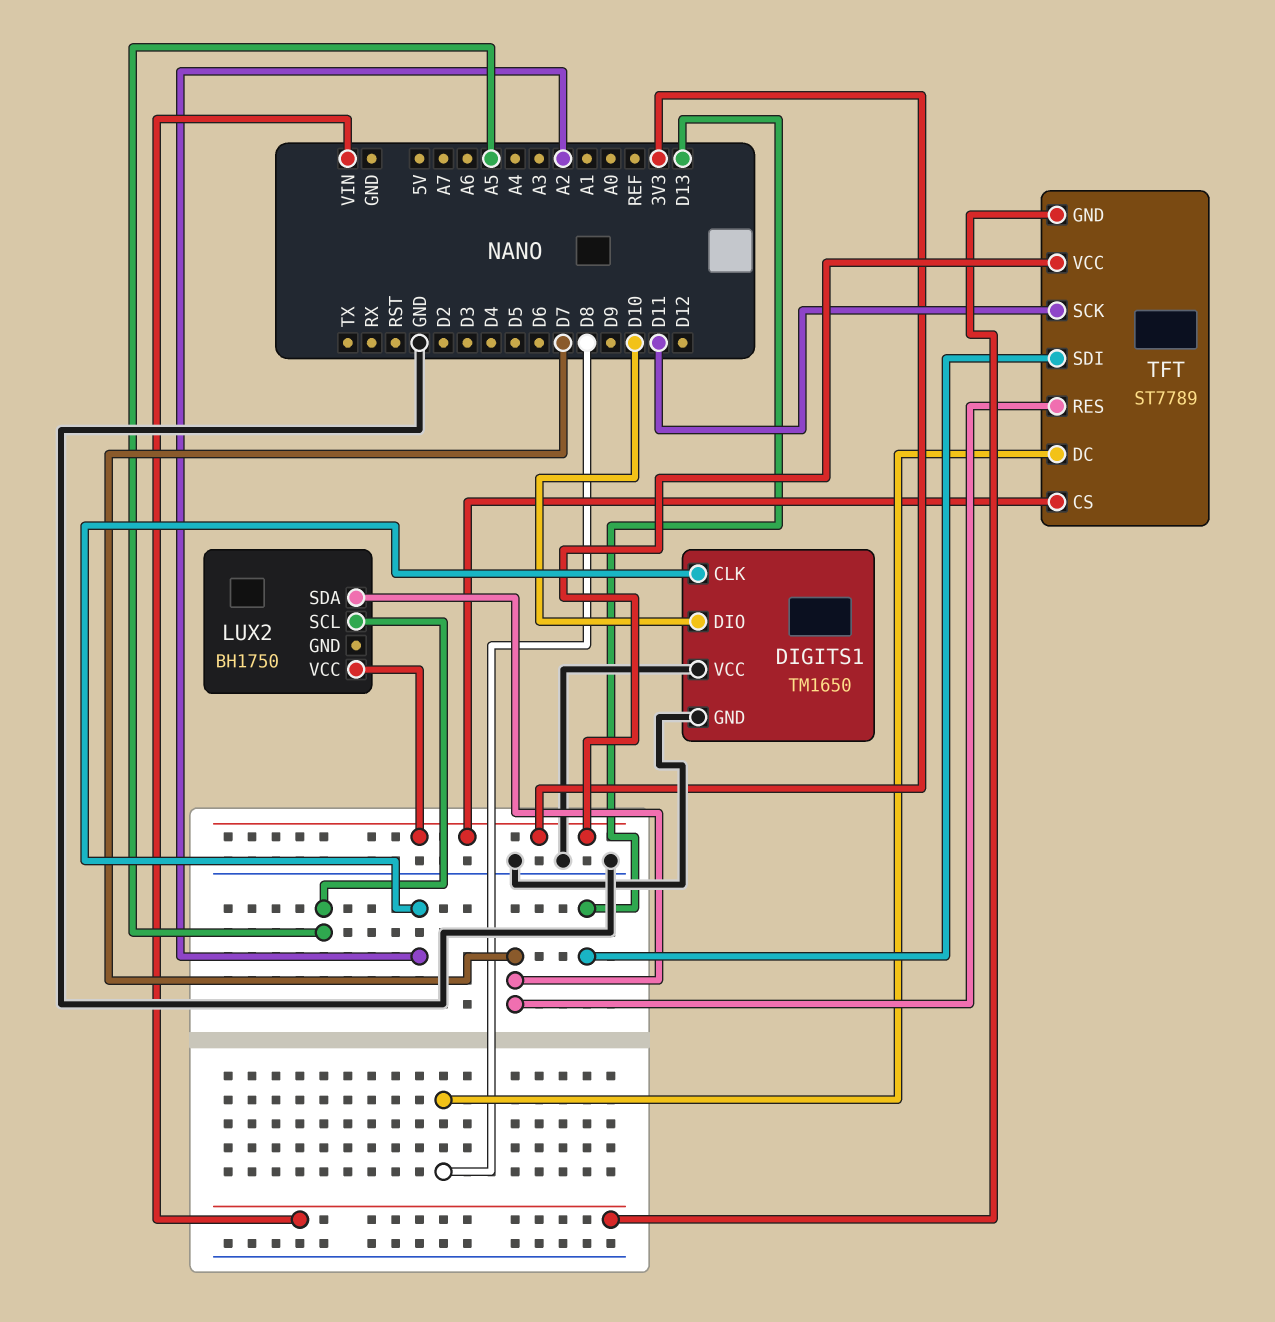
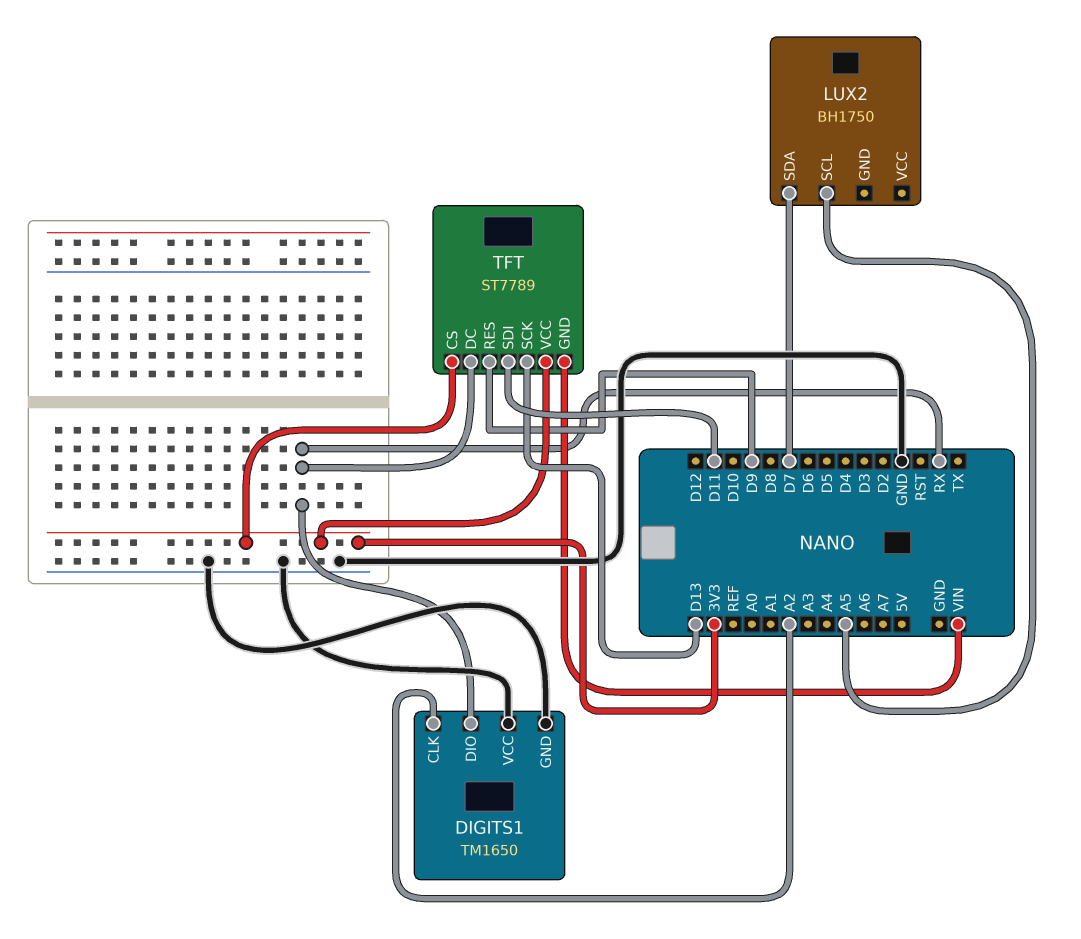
DIGITS1 pin DIO: D10 -> RX
LUX2 pin VCC: 3V3 -> none
TFT pin DC: D8 -> RX
TFT pin RES: D7 -> D9
TFT pin SCK: D11 -> D13
TFT pin SDI: D13 -> D11

